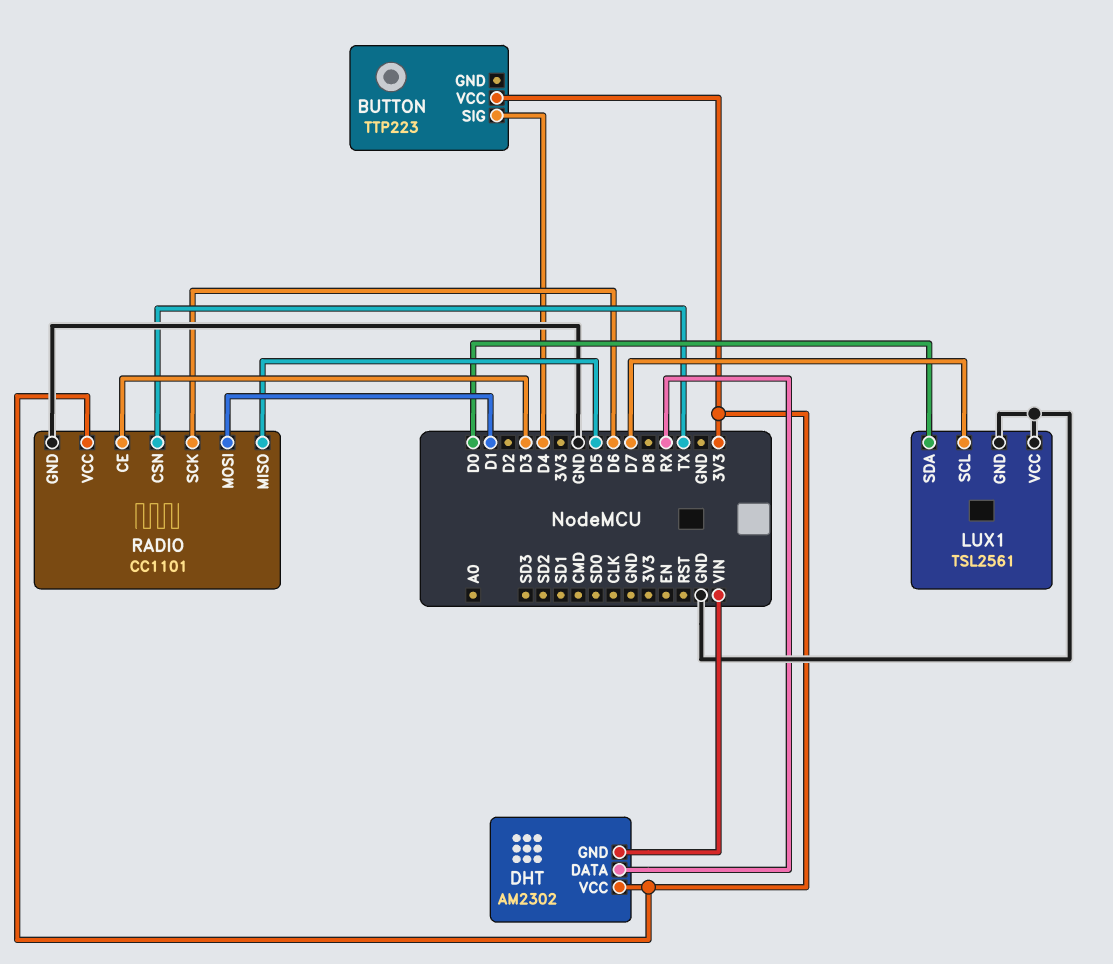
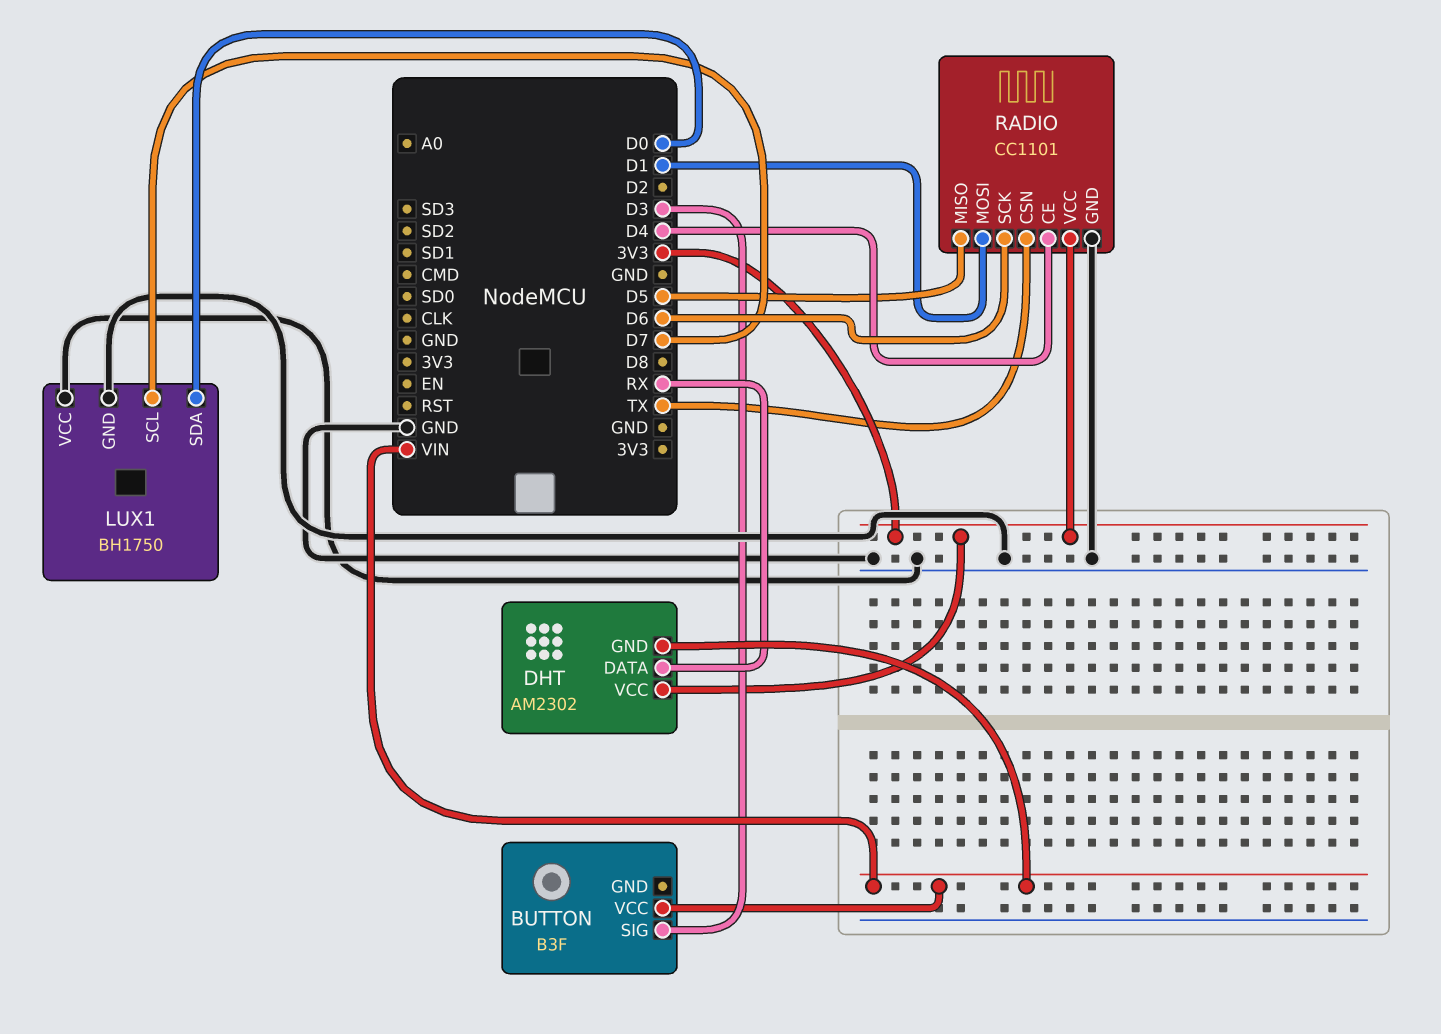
BUTTON: TTP223 -> B3F
BUTTON pin SIG: D4 -> D3
BUTTON pin VCC: 3V3 -> VIN
LUX1: TSL2561 -> BH1750
RADIO pin CE: D3 -> D4

